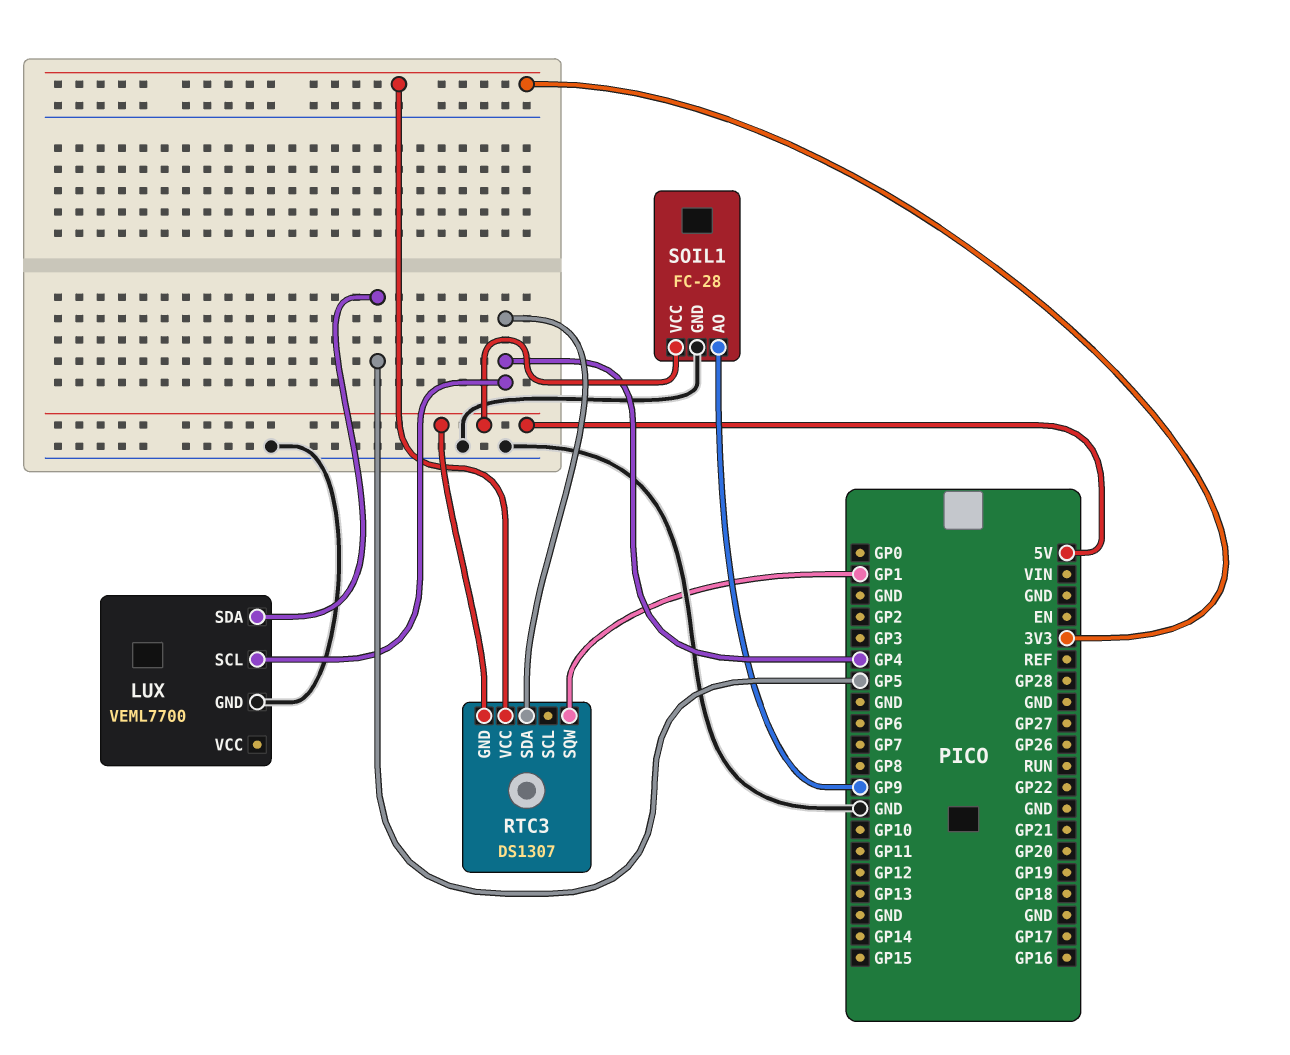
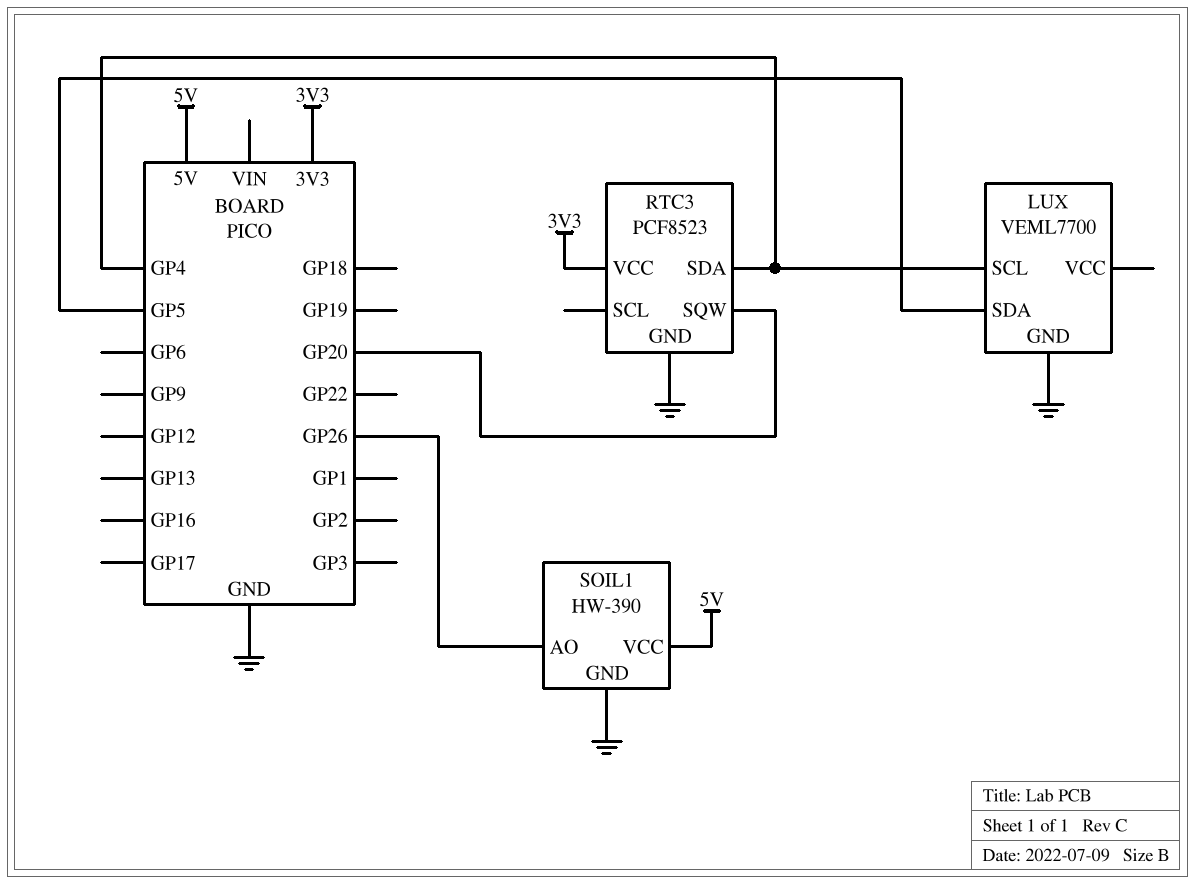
RTC3: DS1307 -> PCF8523
RTC3 pin GND: 5V -> GND
RTC3 pin SQW: GP1 -> GP20
SOIL1: FC-28 -> HW-390
SOIL1 pin AO: GP9 -> GP26

